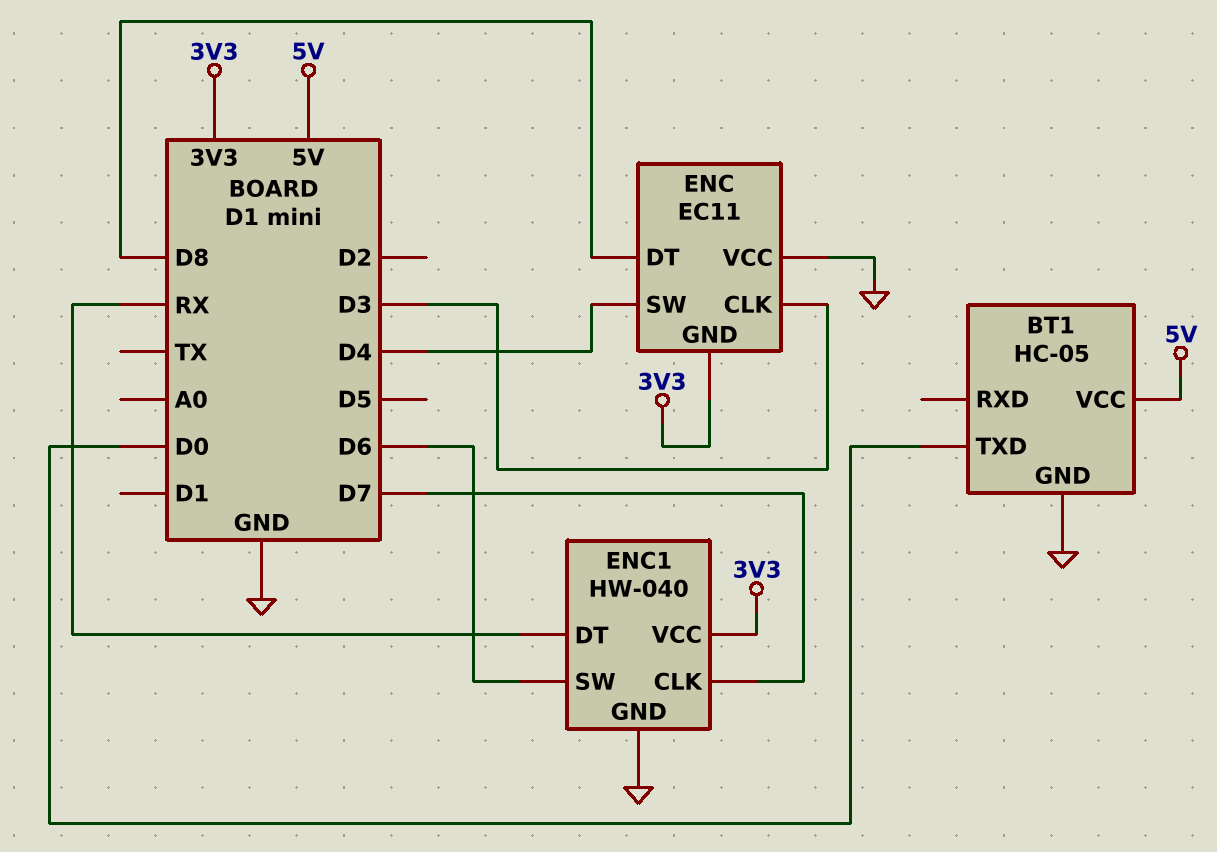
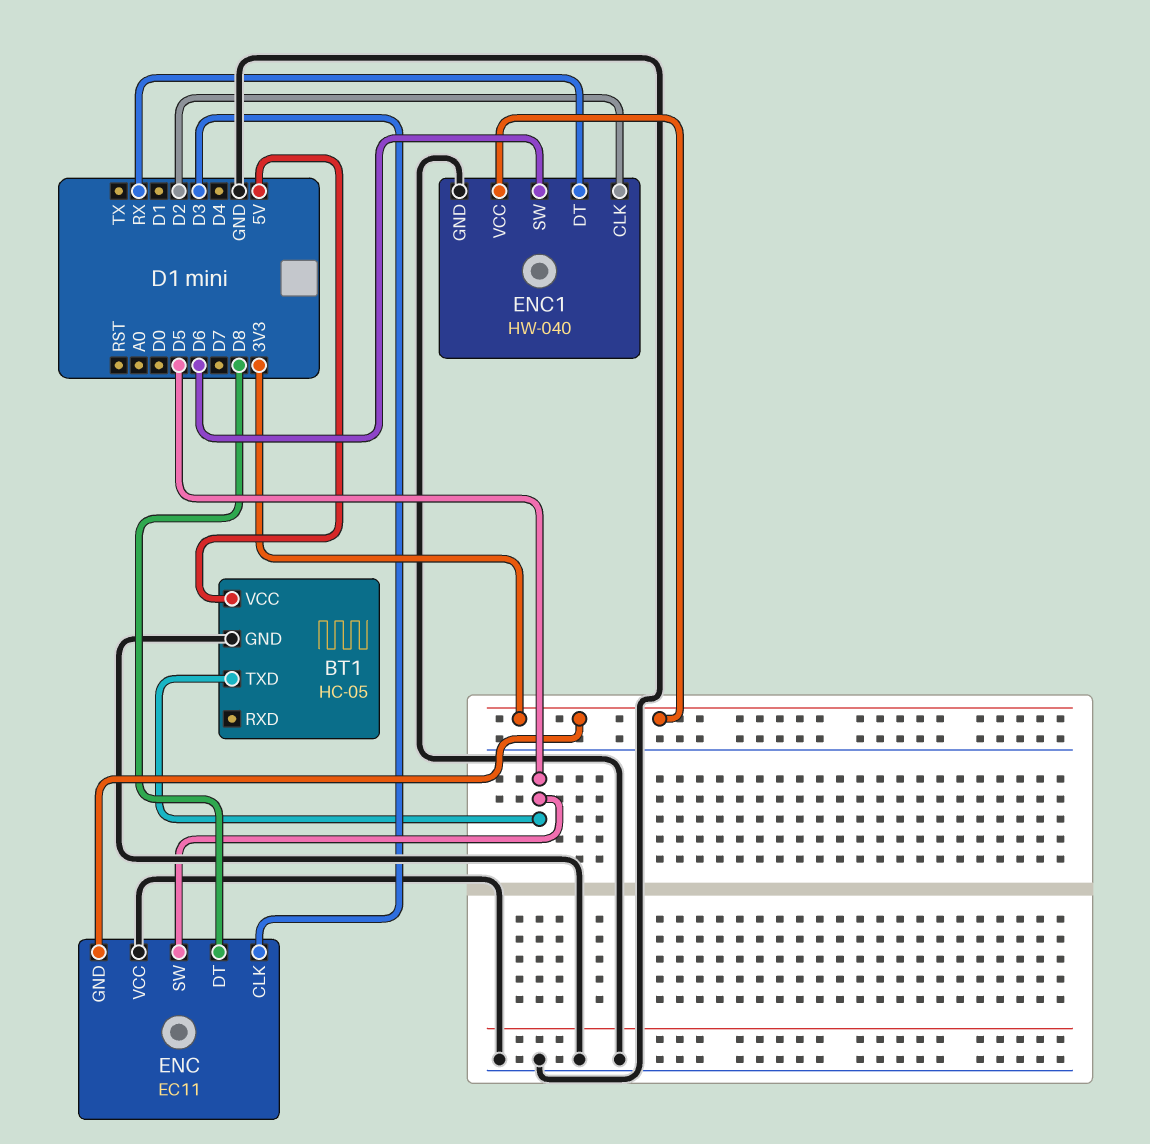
BT1 pin TXD: D0 -> D5
ENC pin SW: D4 -> D5
ENC1 pin CLK: D7 -> D2

